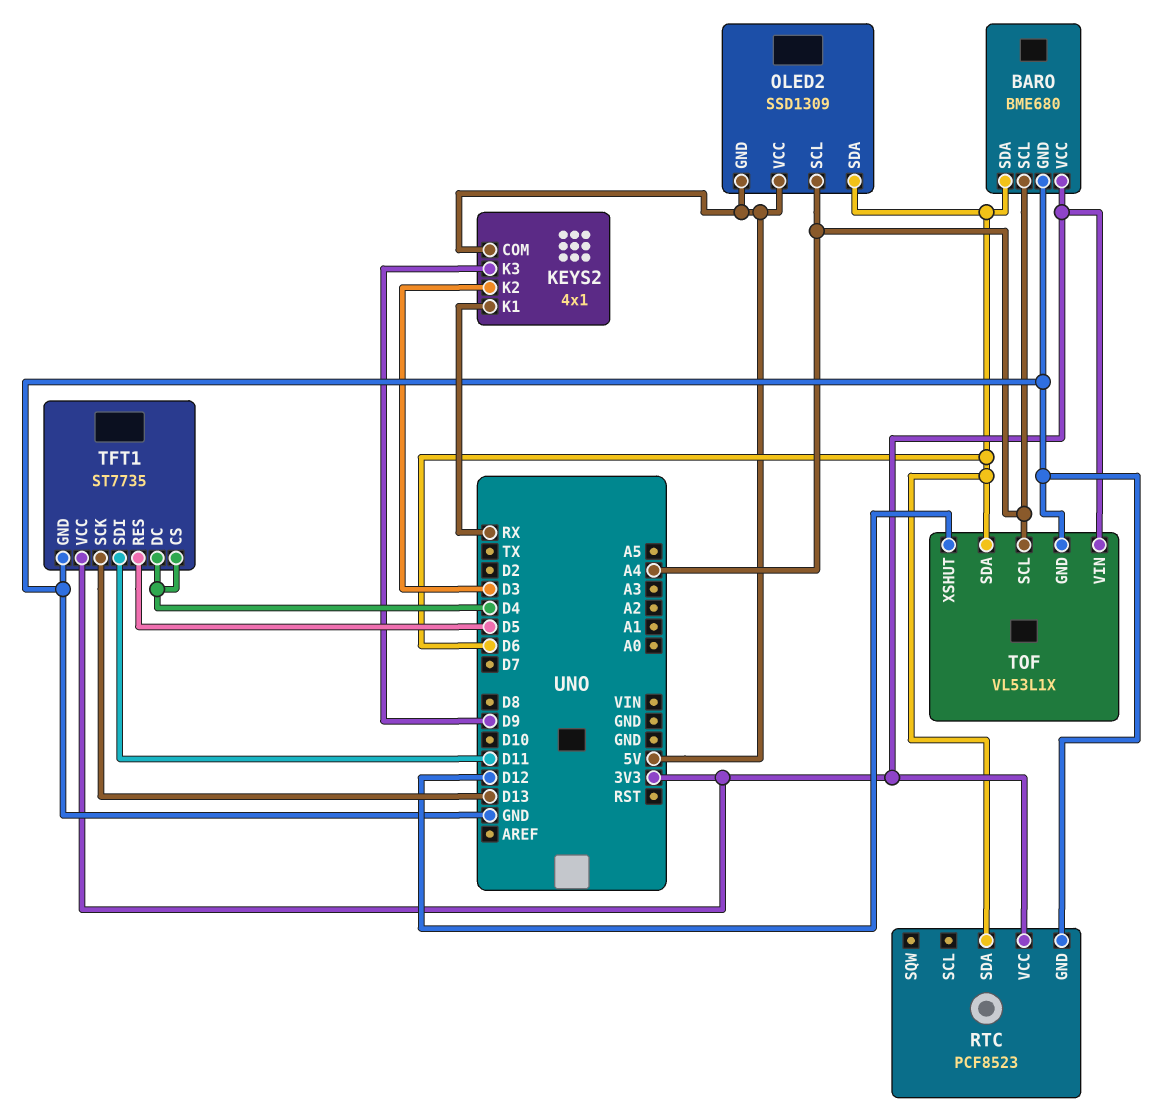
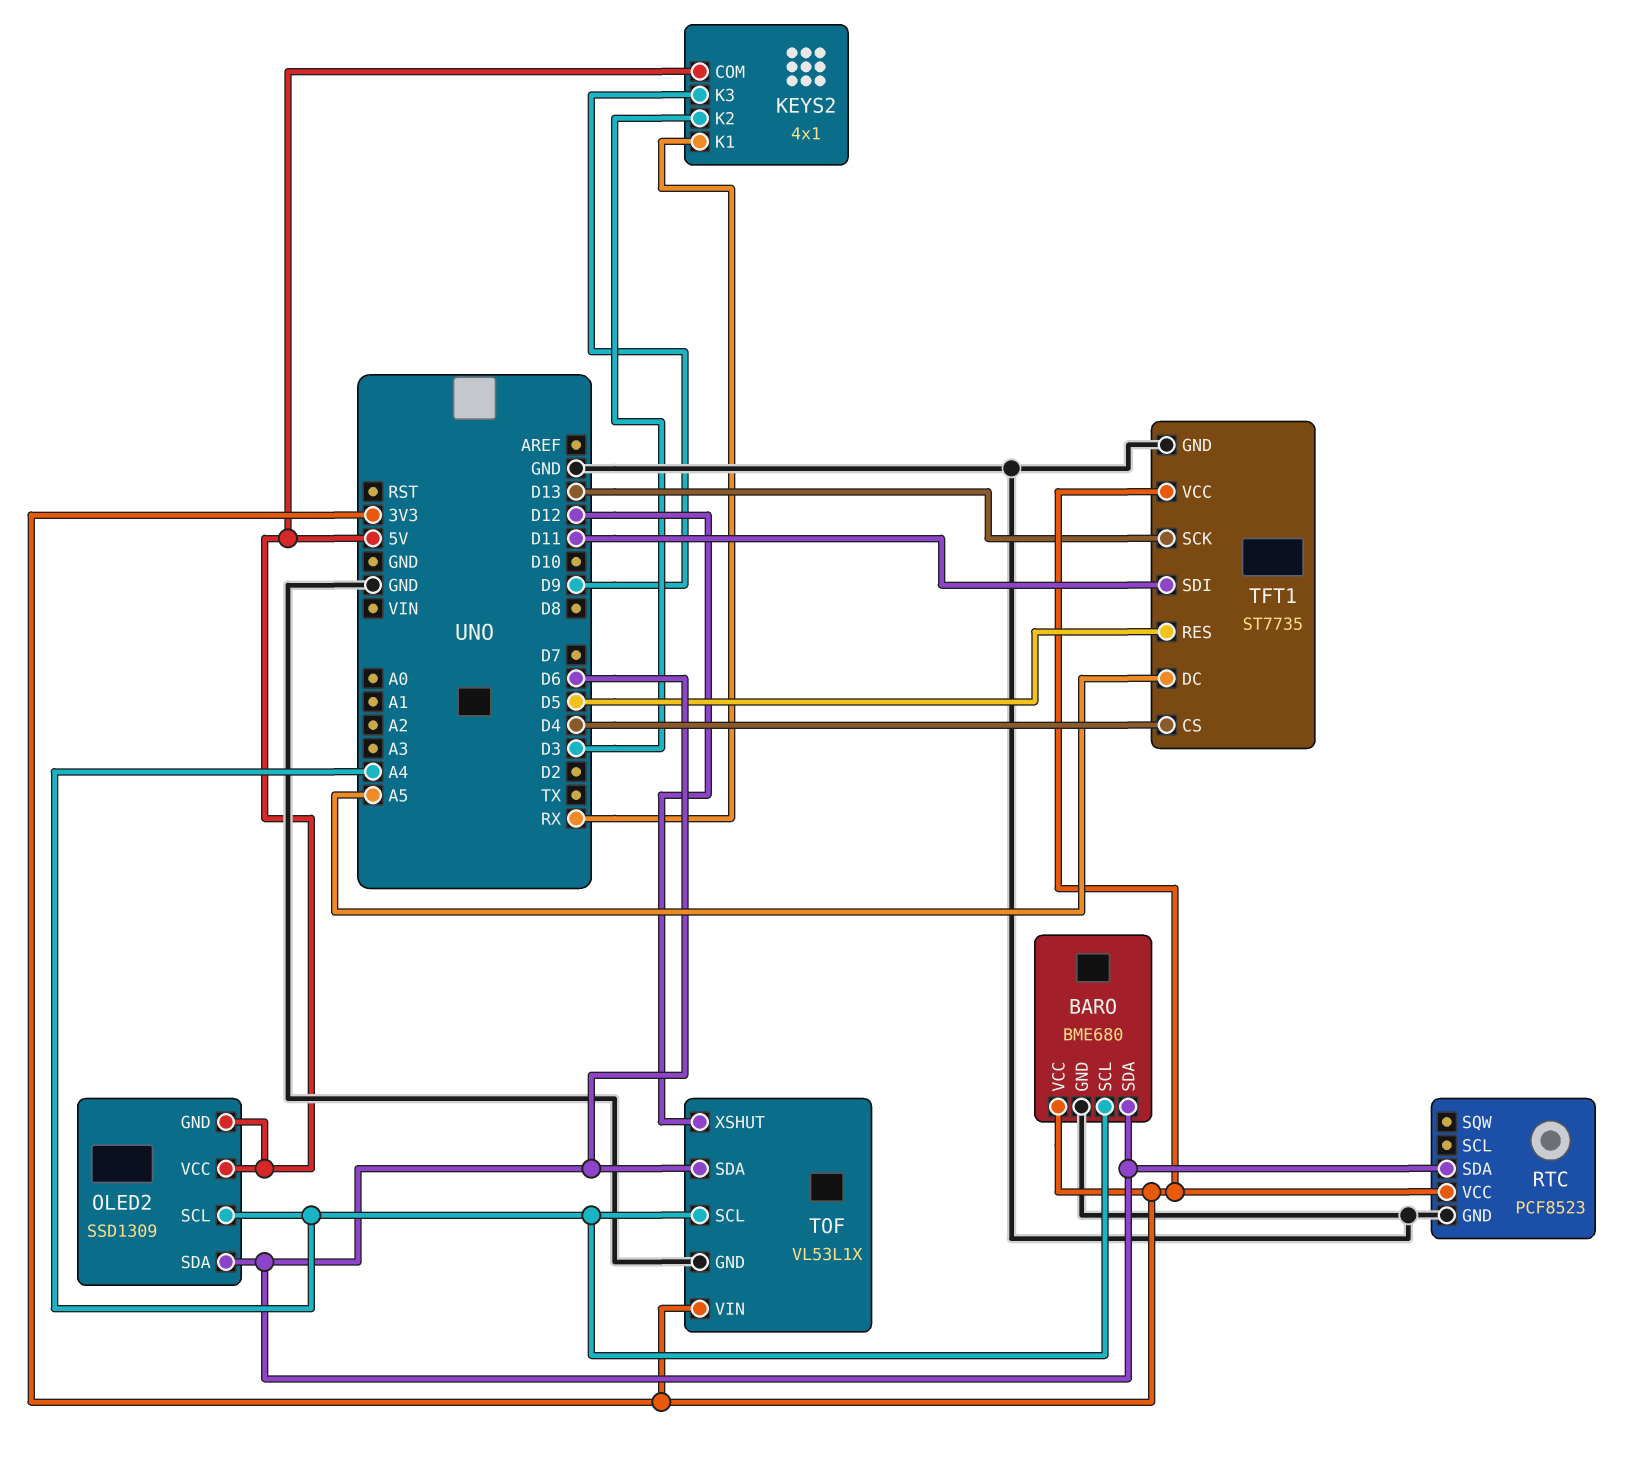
TFT1 pin DC: D4 -> A5

